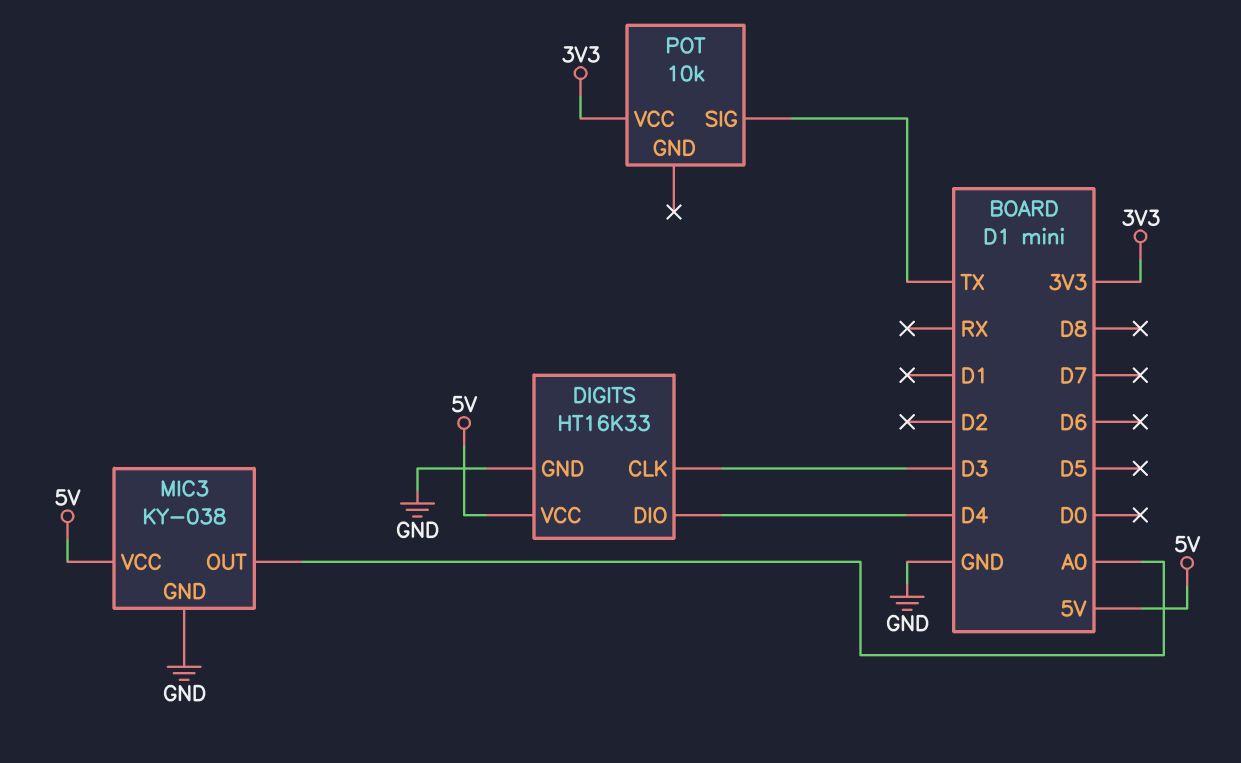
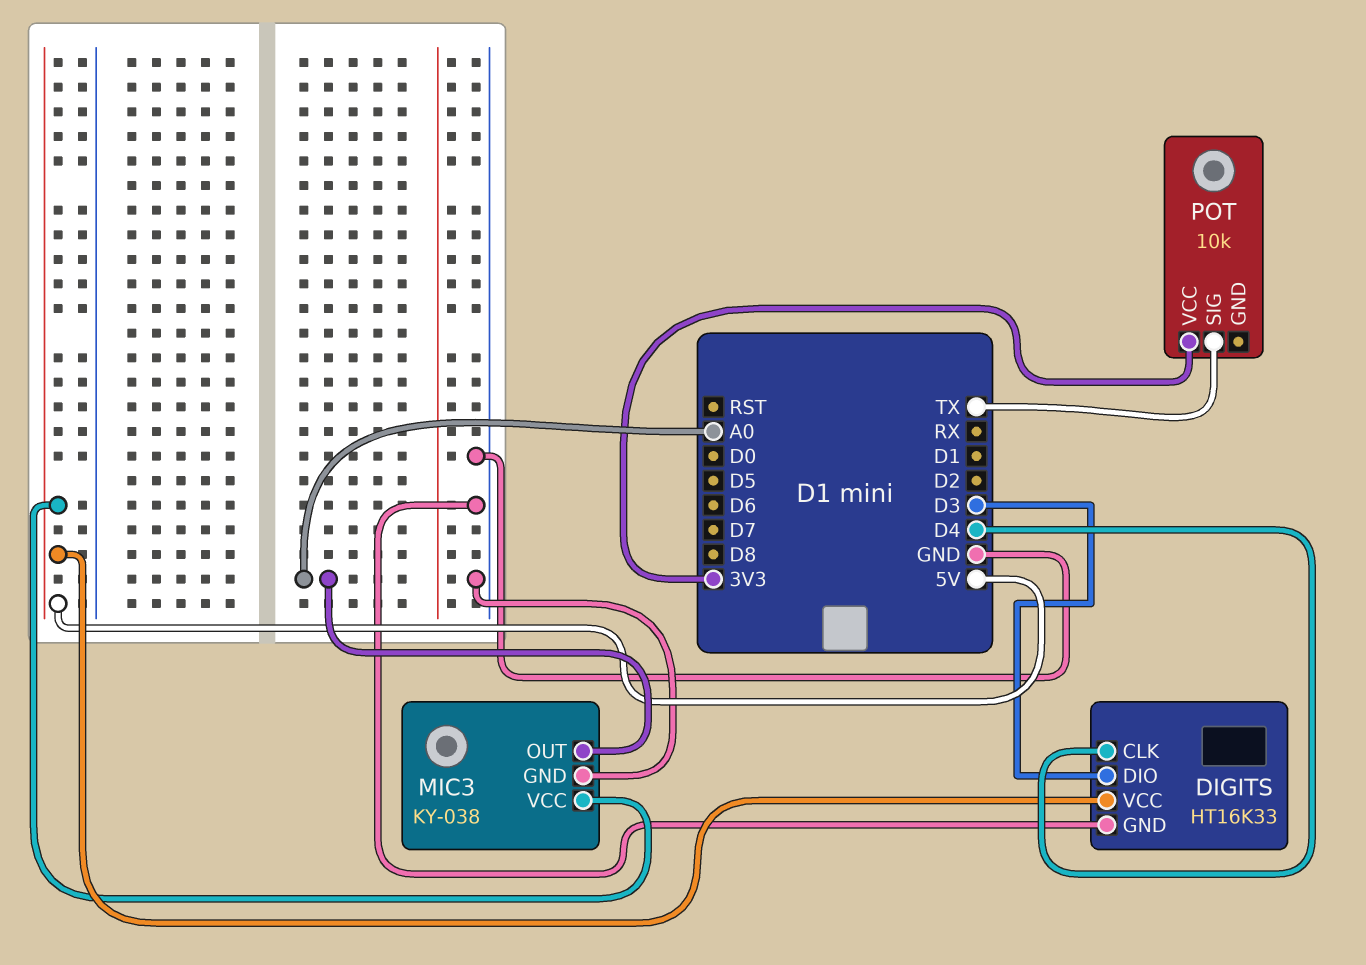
DIGITS pin CLK: D3 -> D4
DIGITS pin DIO: D4 -> D3

